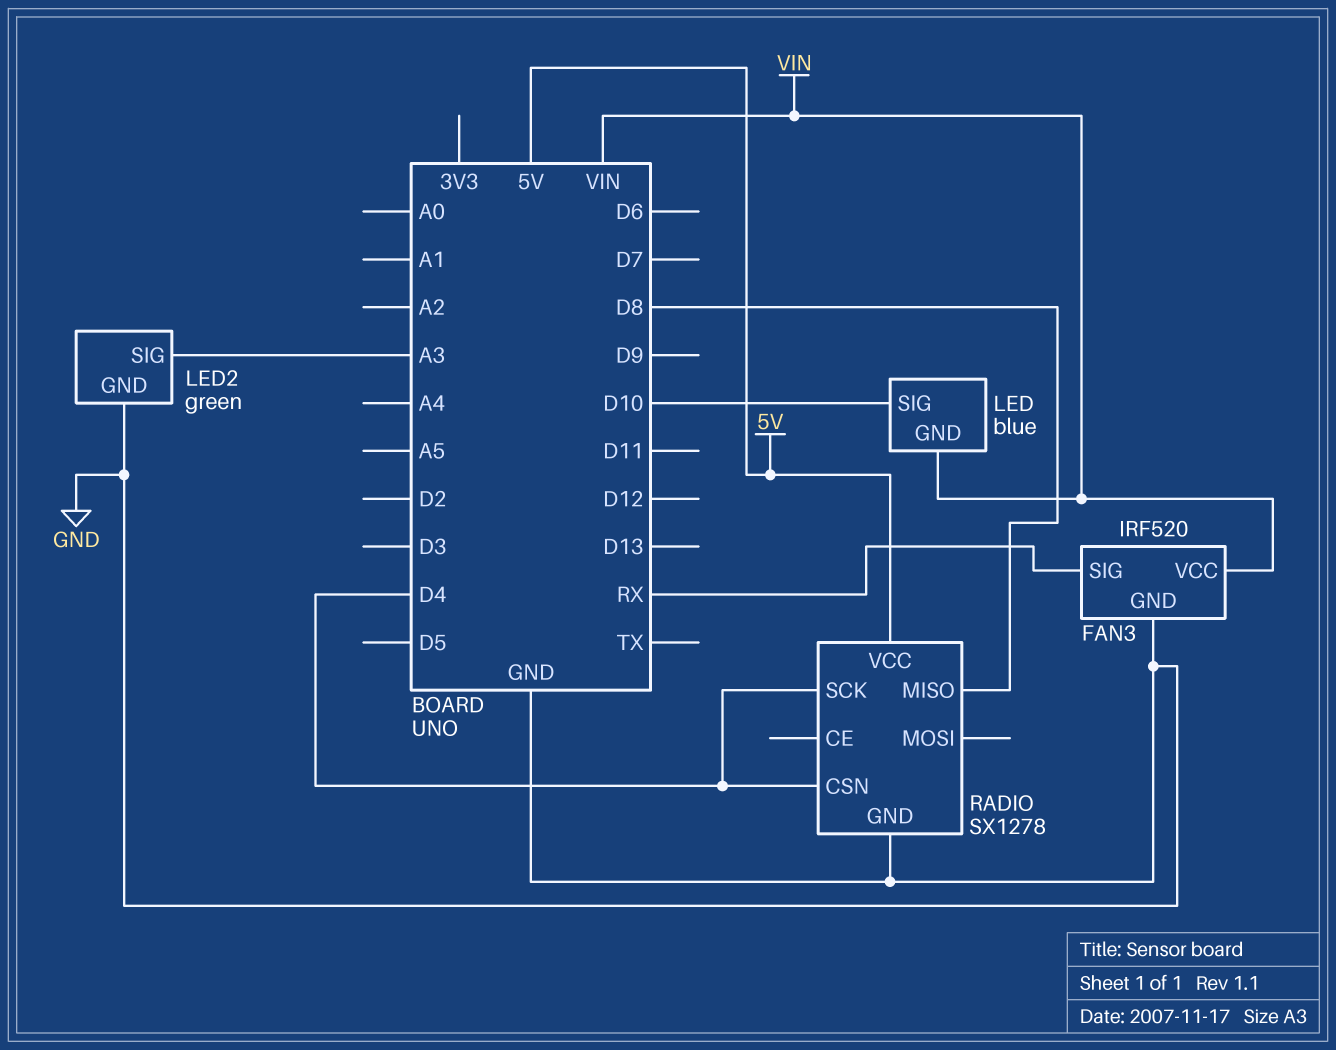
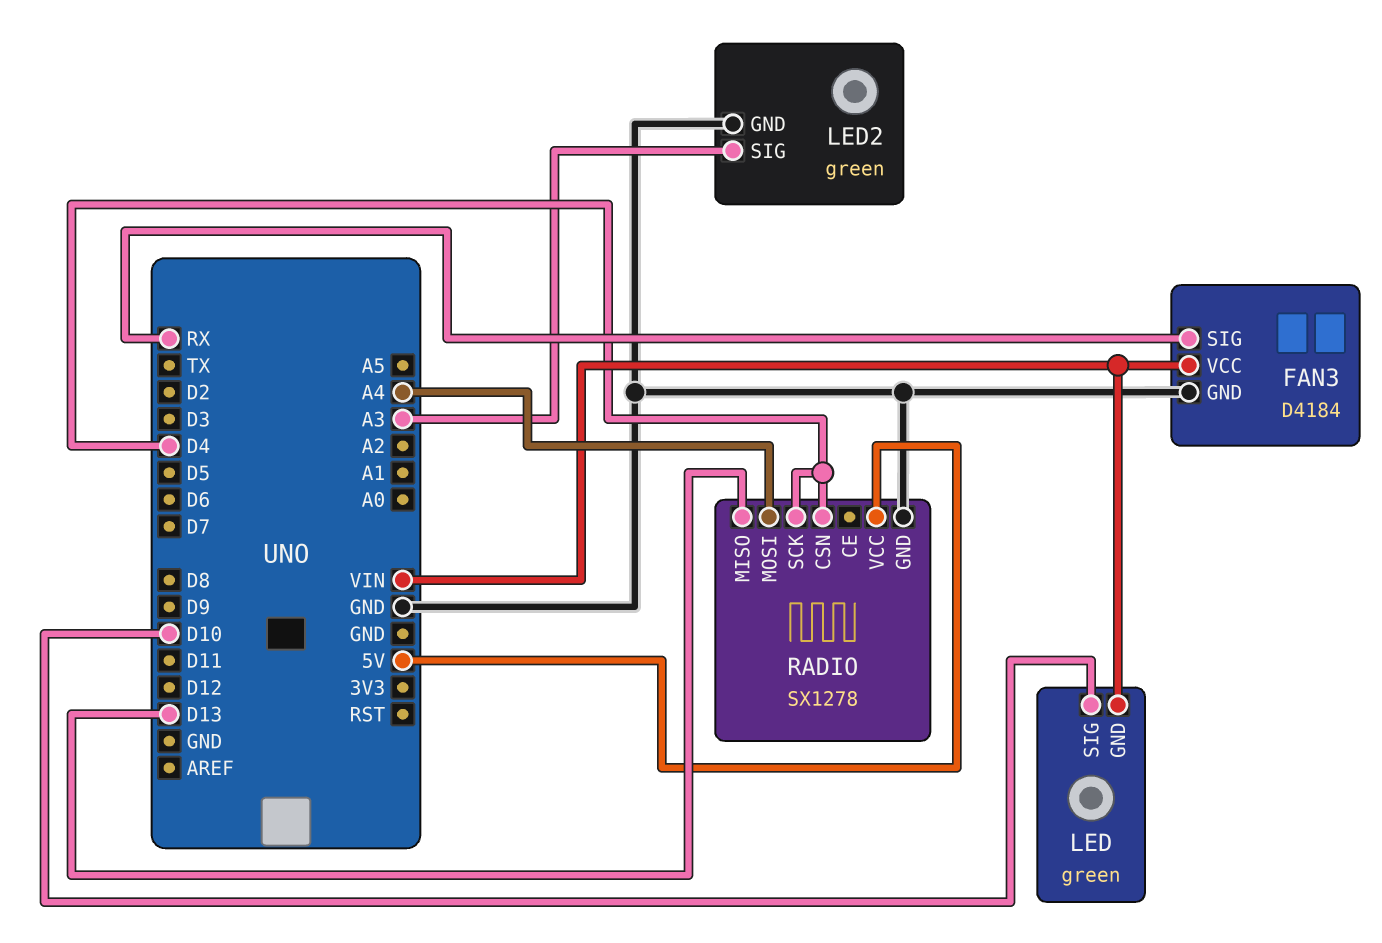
FAN3: IRF520 -> D4184
LED: blue -> green
RADIO pin MISO: D8 -> D13
RADIO pin MOSI: none -> A4

